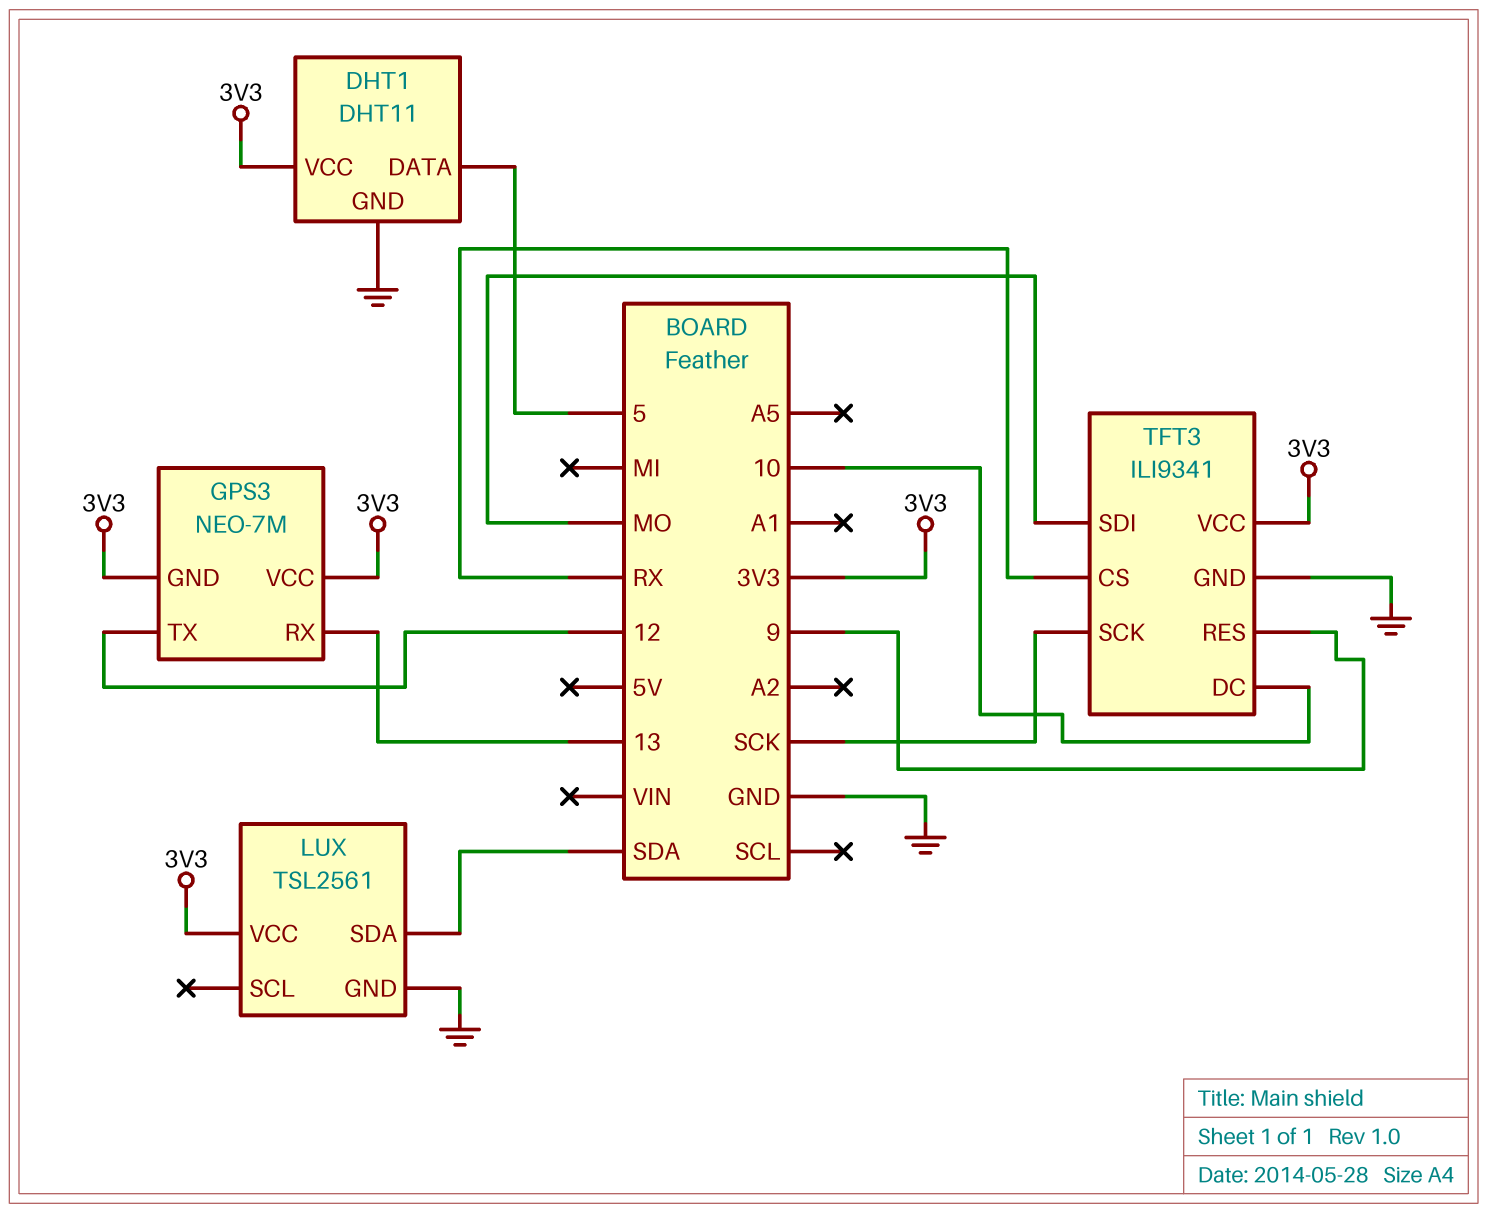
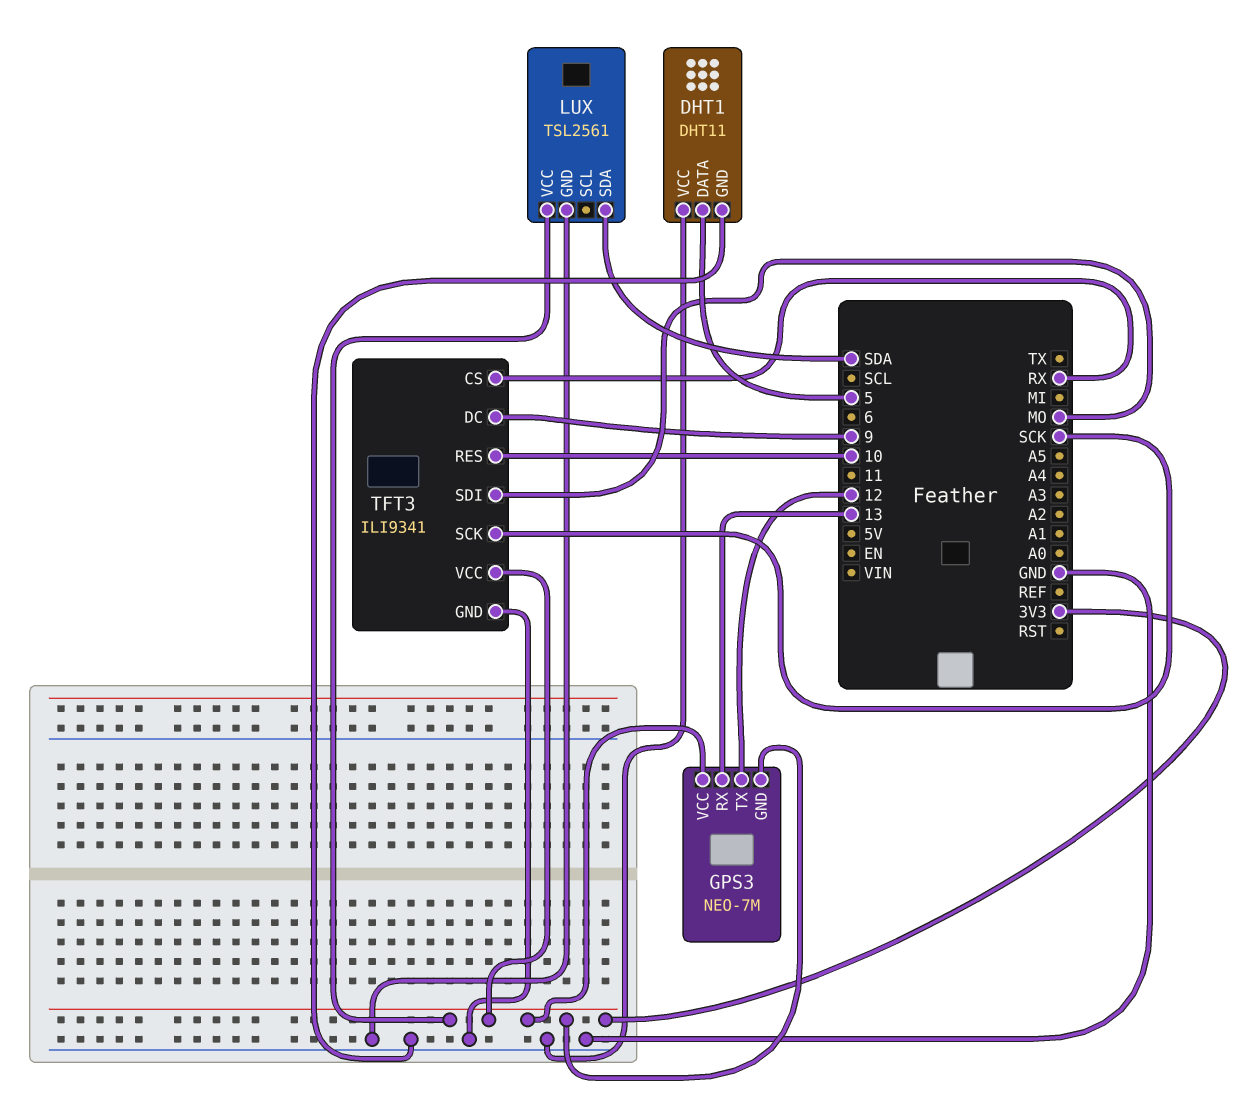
DHT1 pin VCC: 3V3 -> GND
TFT3 pin DC: 10 -> 9
TFT3 pin RES: 9 -> 10

